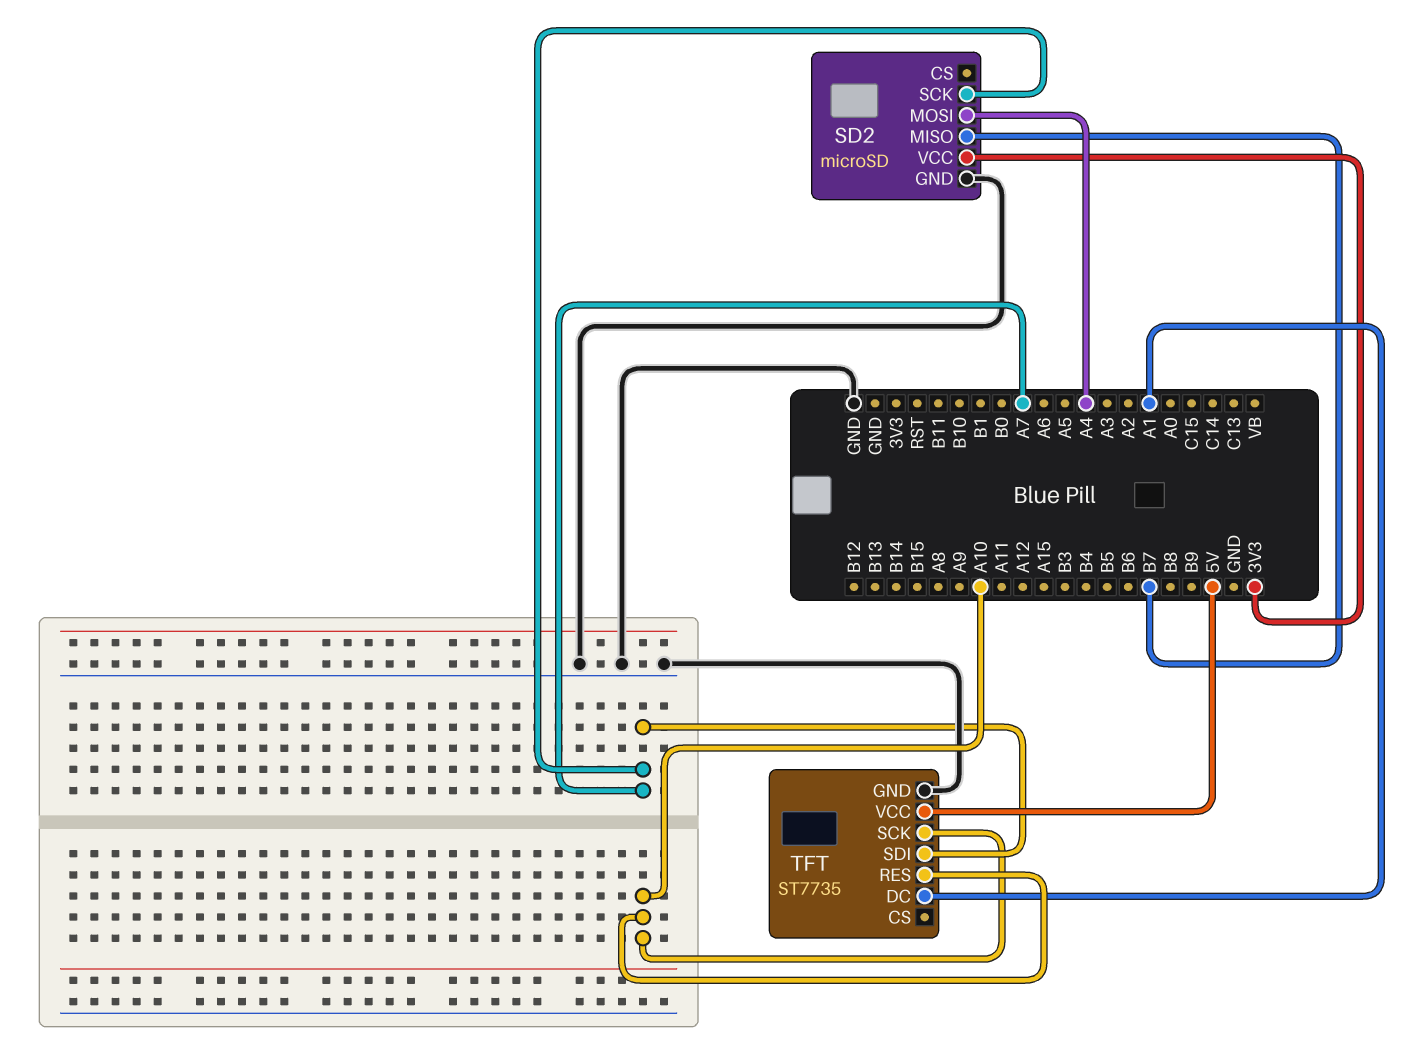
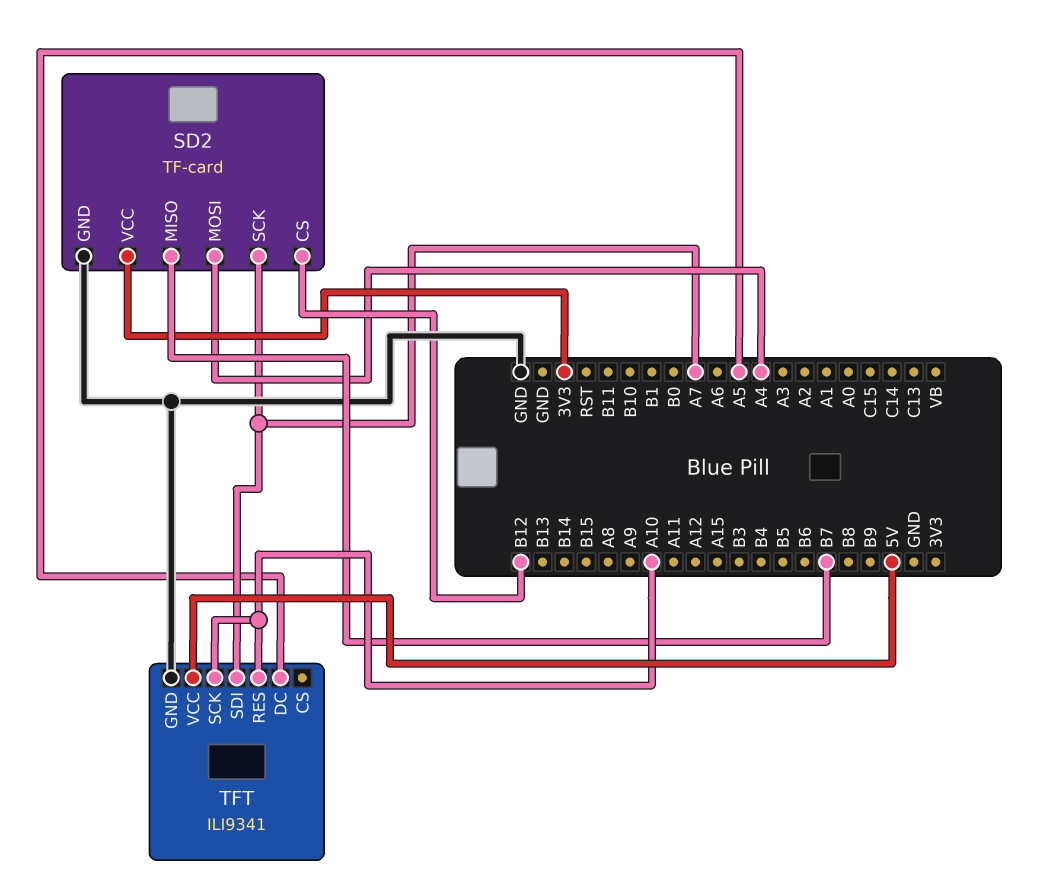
SD2: microSD -> TF-card
SD2 pin CS: none -> B12
TFT: ST7735 -> ILI9341
TFT pin DC: A1 -> A5

